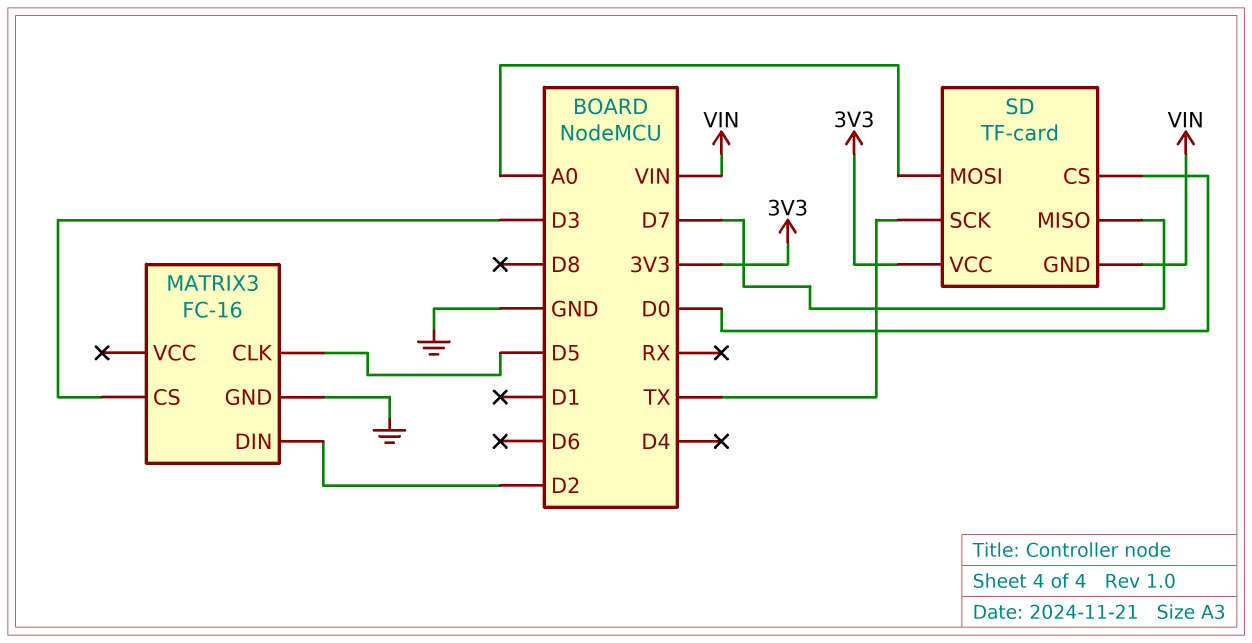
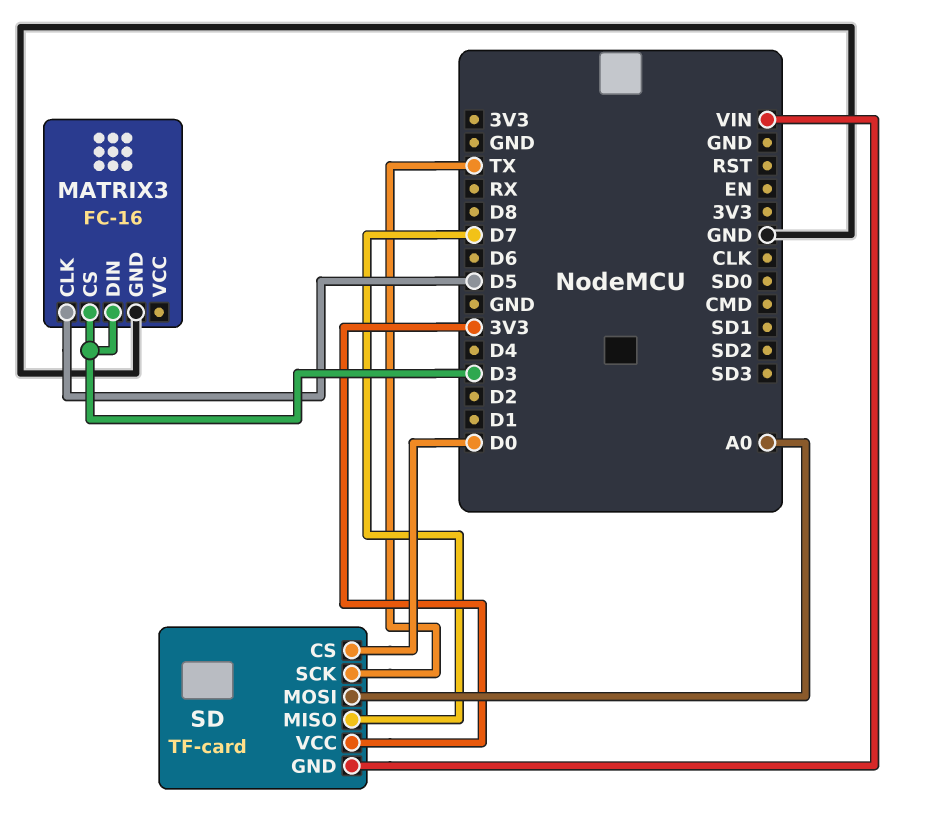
MATRIX3 pin DIN: D2 -> D3

